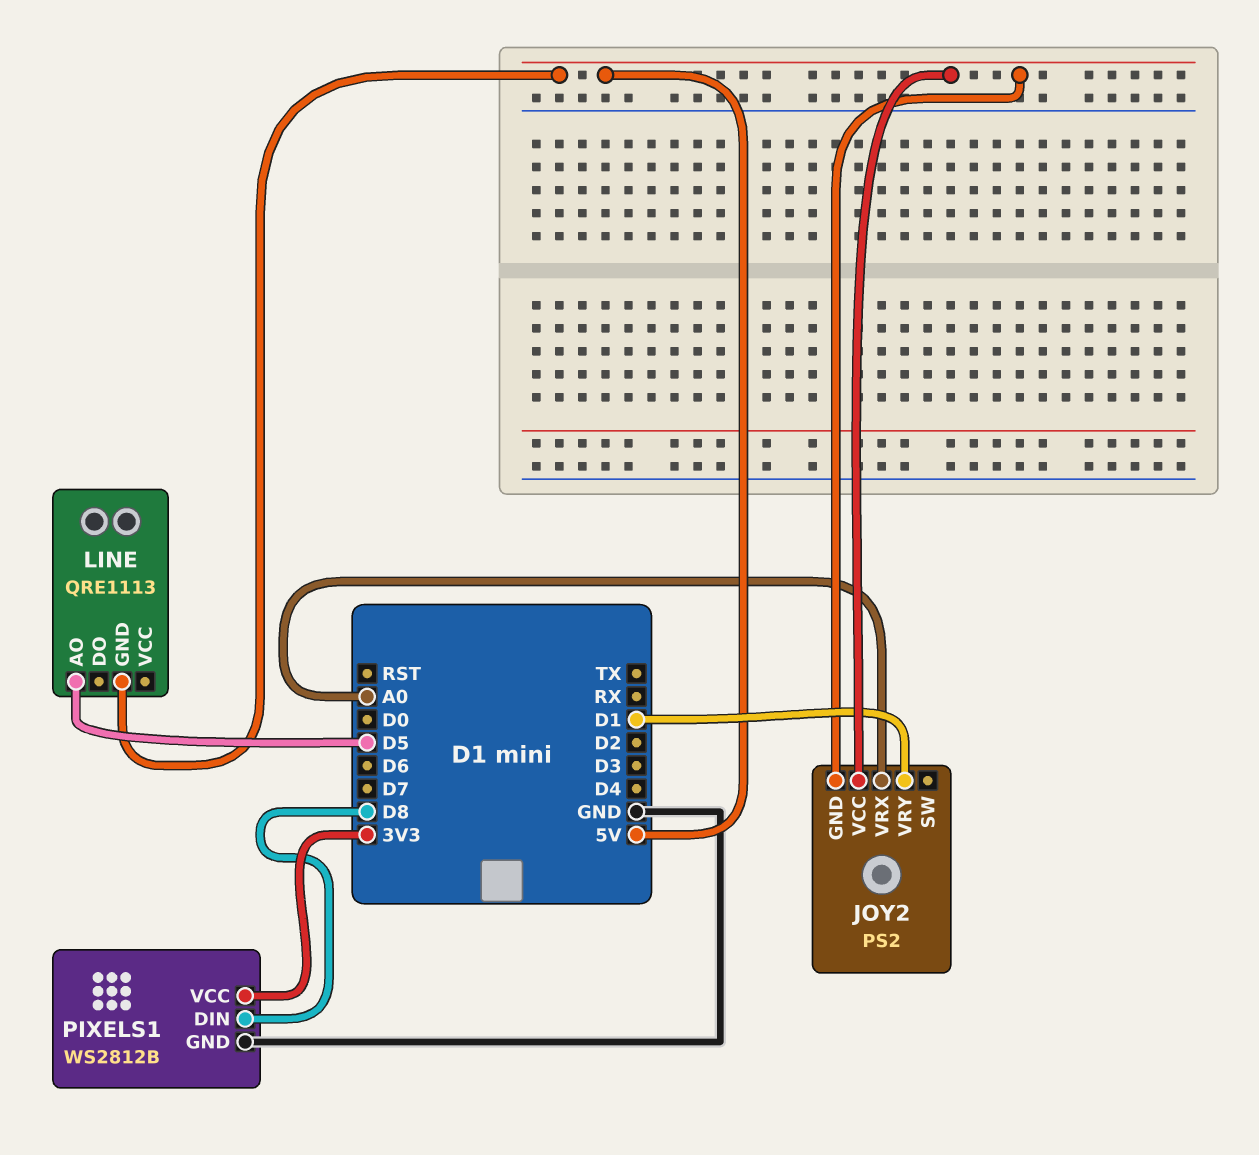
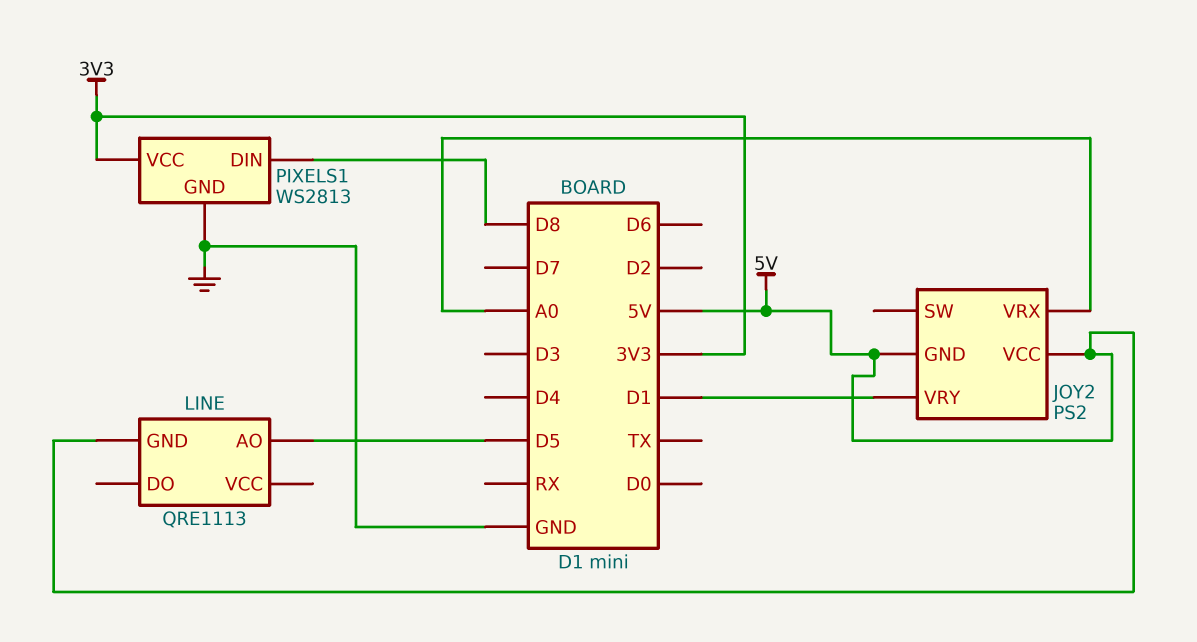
PIXELS1: WS2812B -> WS2813

